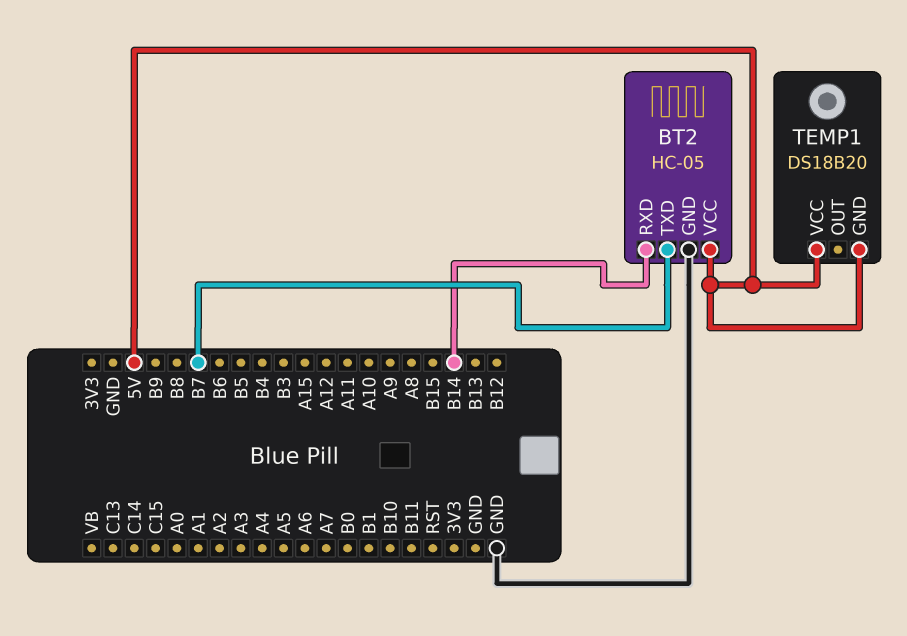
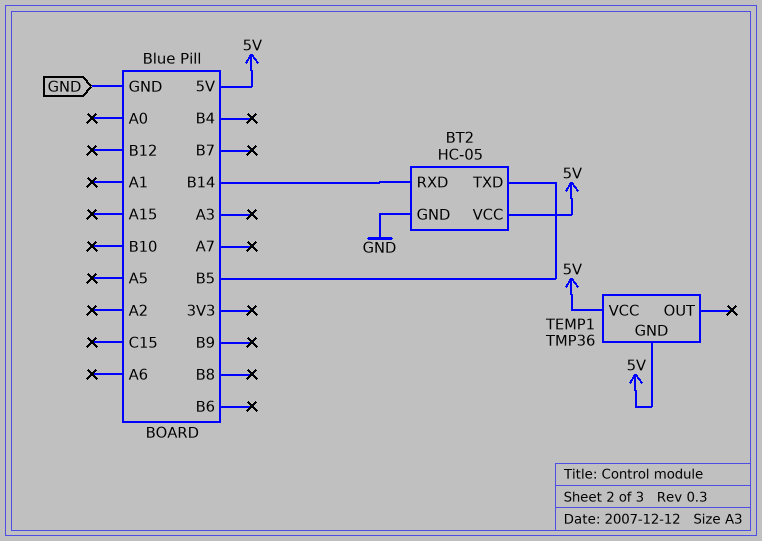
BT2 pin TXD: B7 -> B5
TEMP1: DS18B20 -> TMP36

